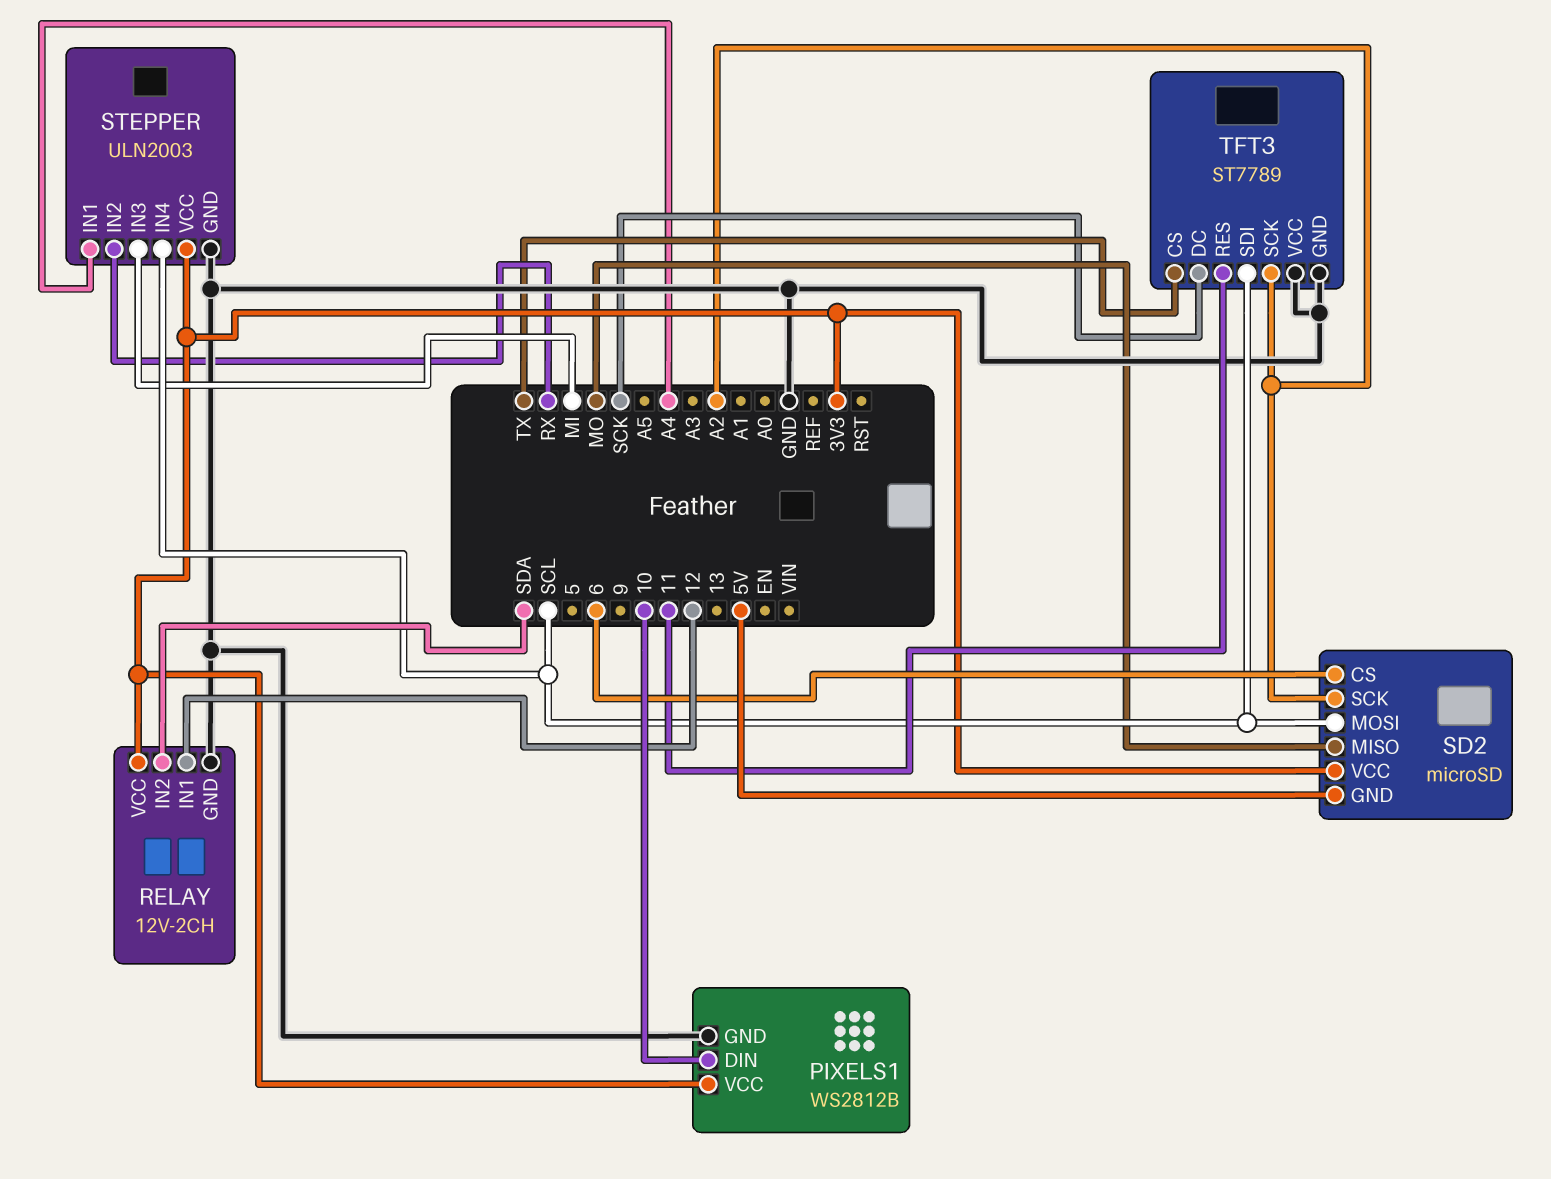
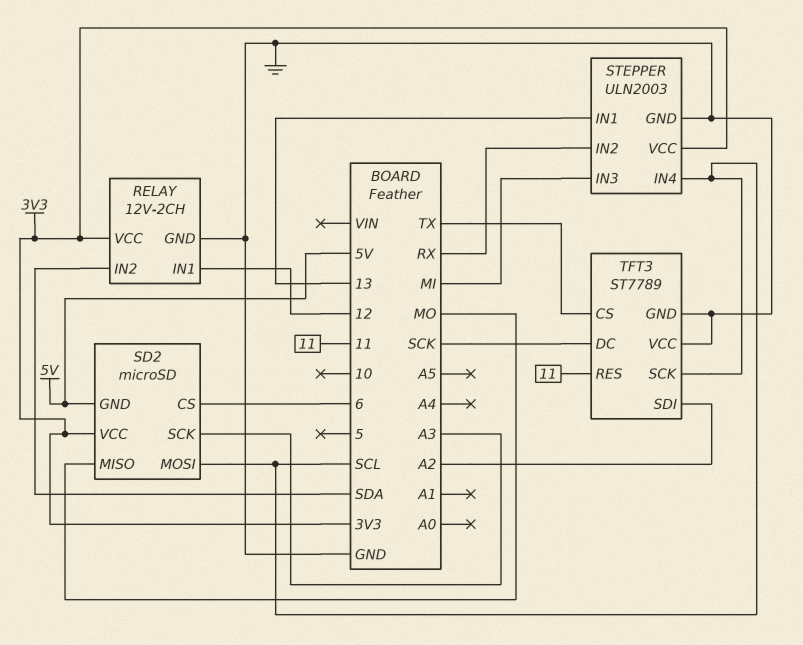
PIXELS1: WS2812B -> none
PIXELS1 pin DIN: 10 -> none
PIXELS1 pin GND: GND -> none
PIXELS1 pin VCC: 3V3 -> none
SD2 pin SCK: A2 -> A3
STEPPER pin IN1: A4 -> 13
TFT3 pin SCK: A2 -> SCL
TFT3 pin SDI: SCL -> A2

